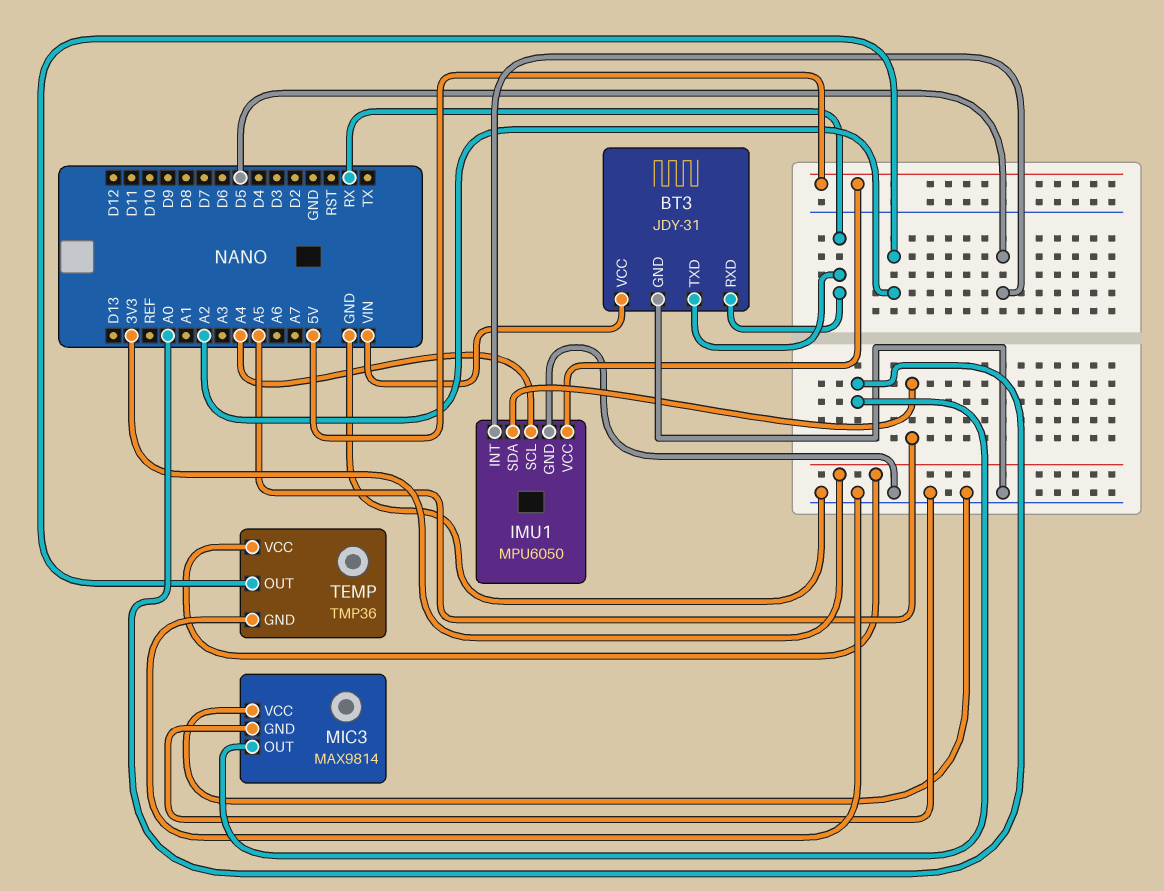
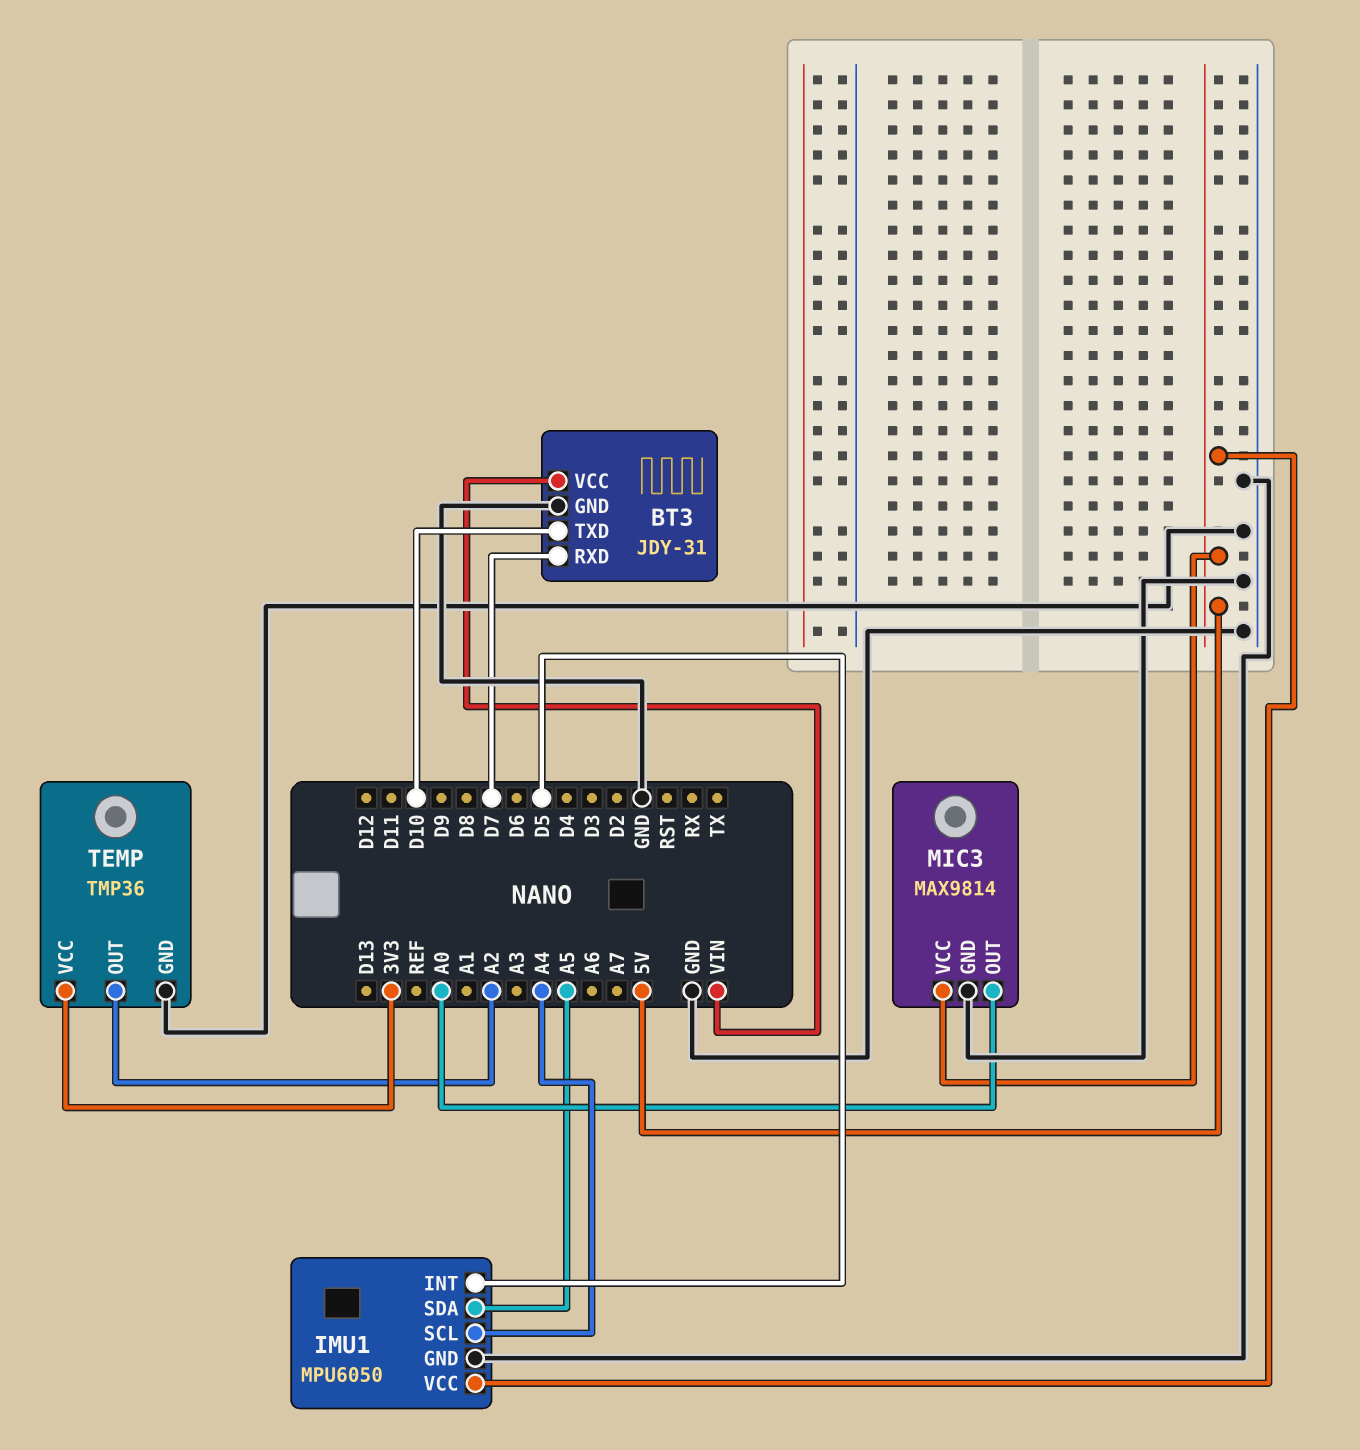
BT3 pin RXD: RX -> D7
BT3 pin TXD: RX -> D10
MIC3 pin VCC: GND -> 5V

